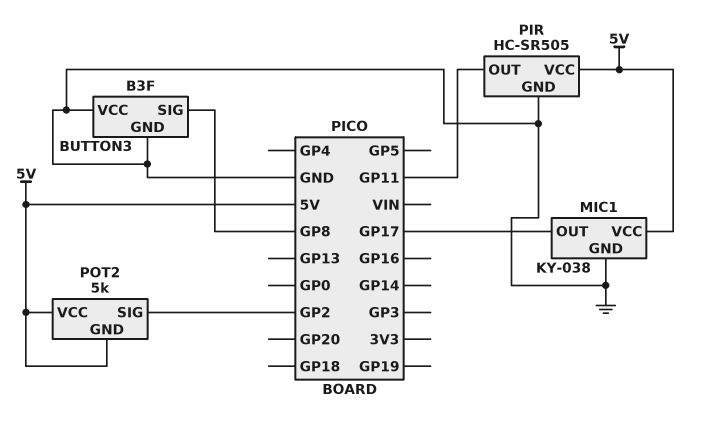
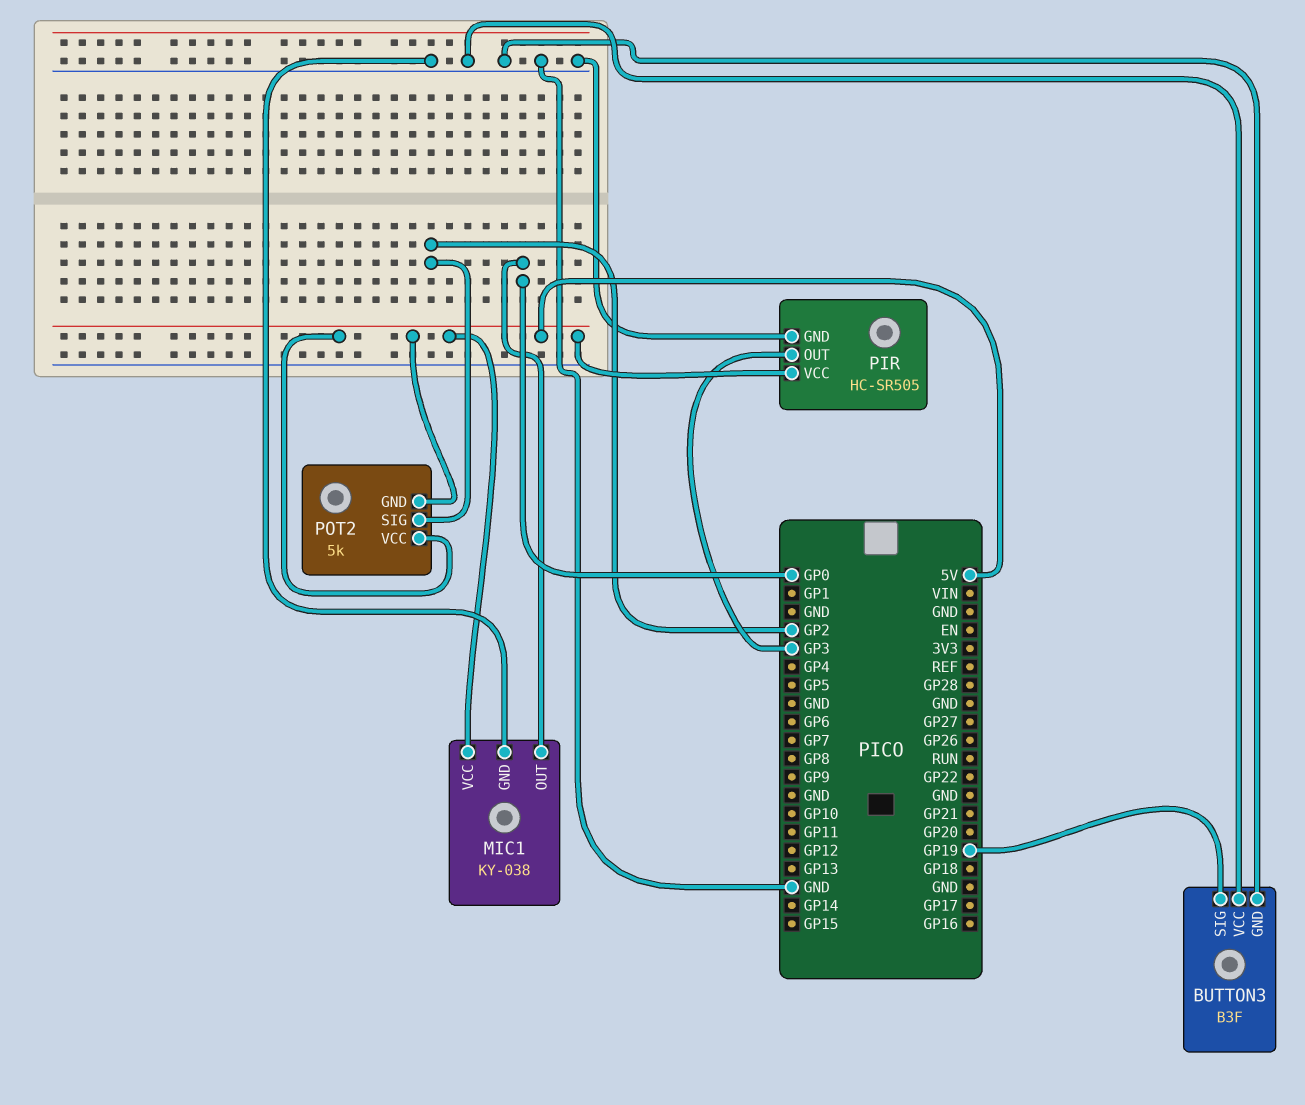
BUTTON3 pin SIG: GP8 -> GP19
MIC1 pin OUT: GP17 -> GP0
PIR pin OUT: GP11 -> GP3

